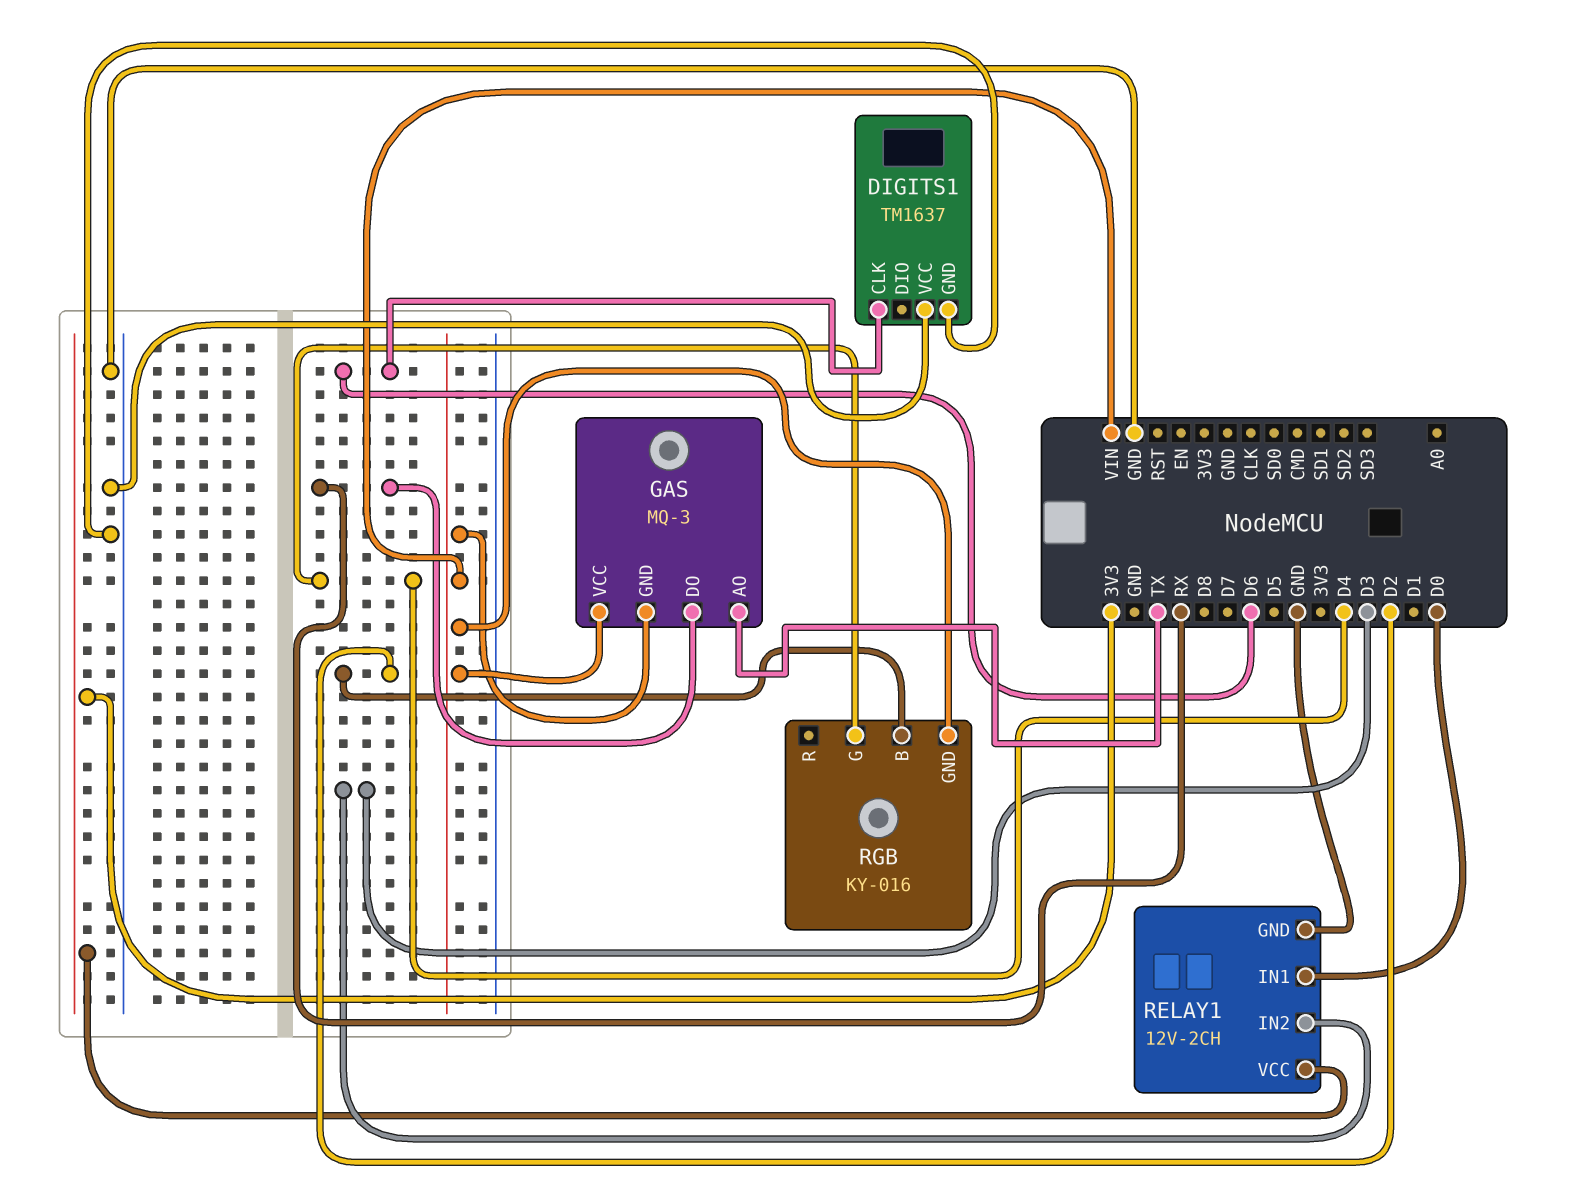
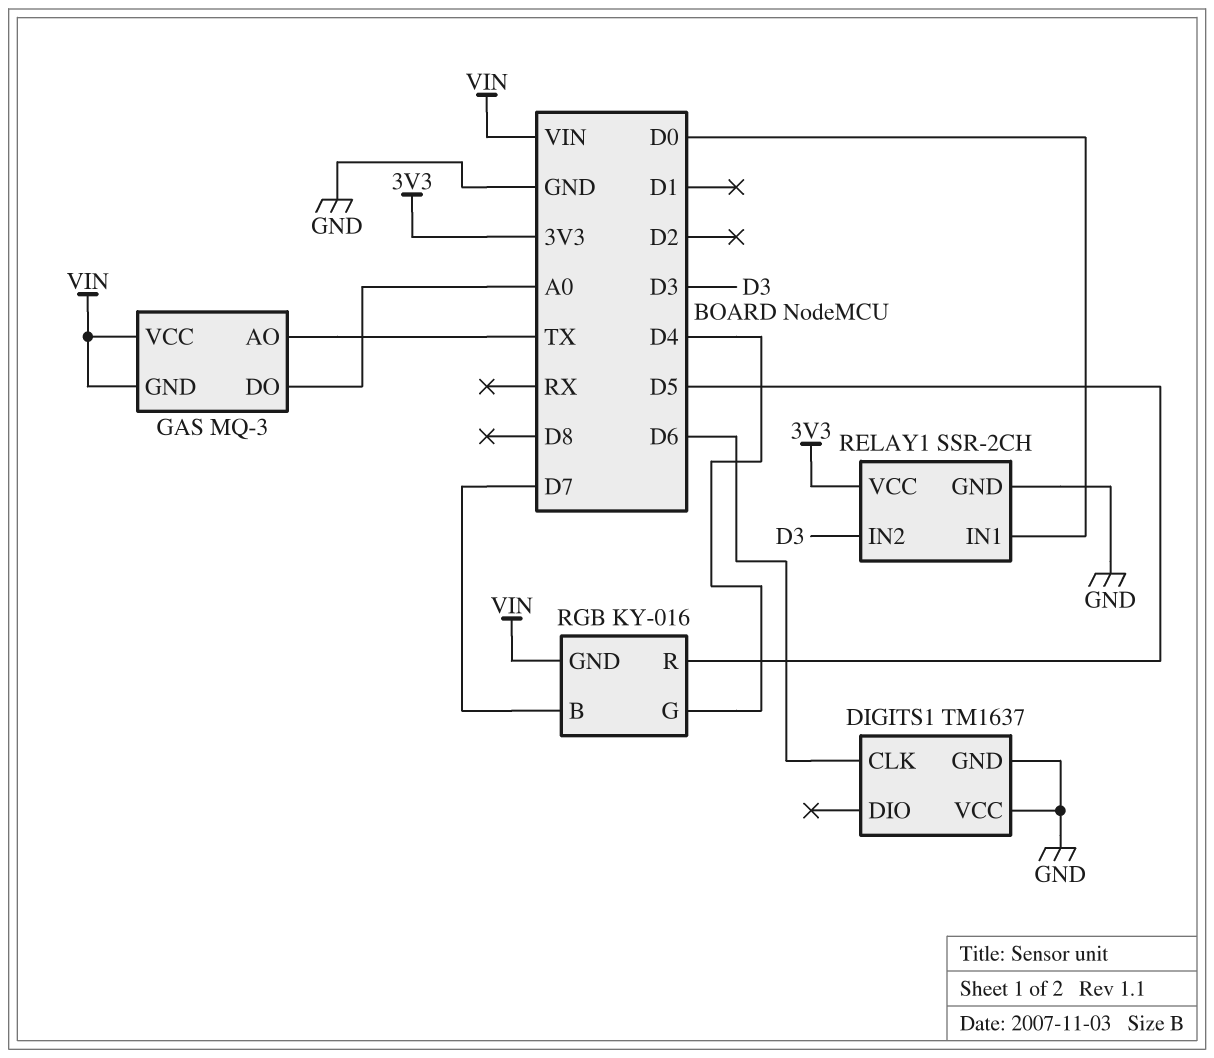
GAS pin DO: RX -> A0
RELAY1: 12V-2CH -> SSR-2CH
RGB pin B: D2 -> D7
RGB pin R: none -> D5

